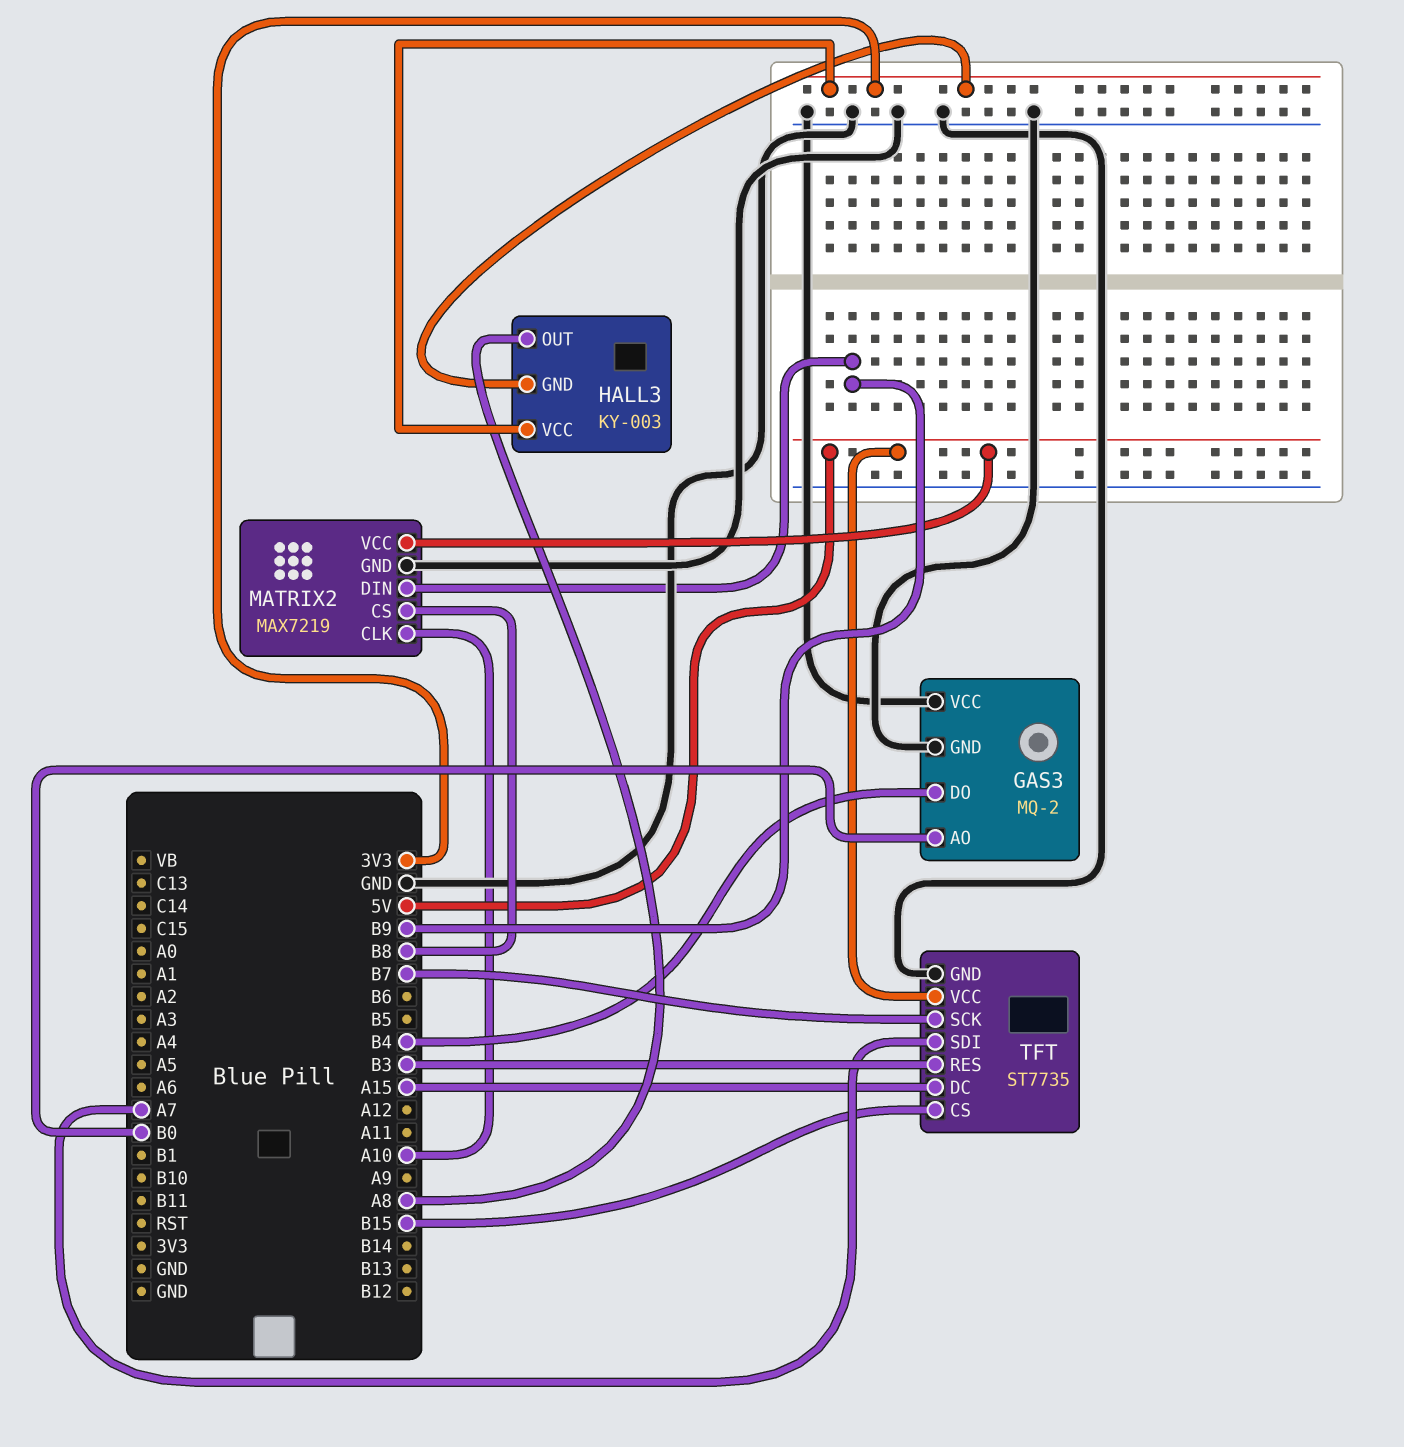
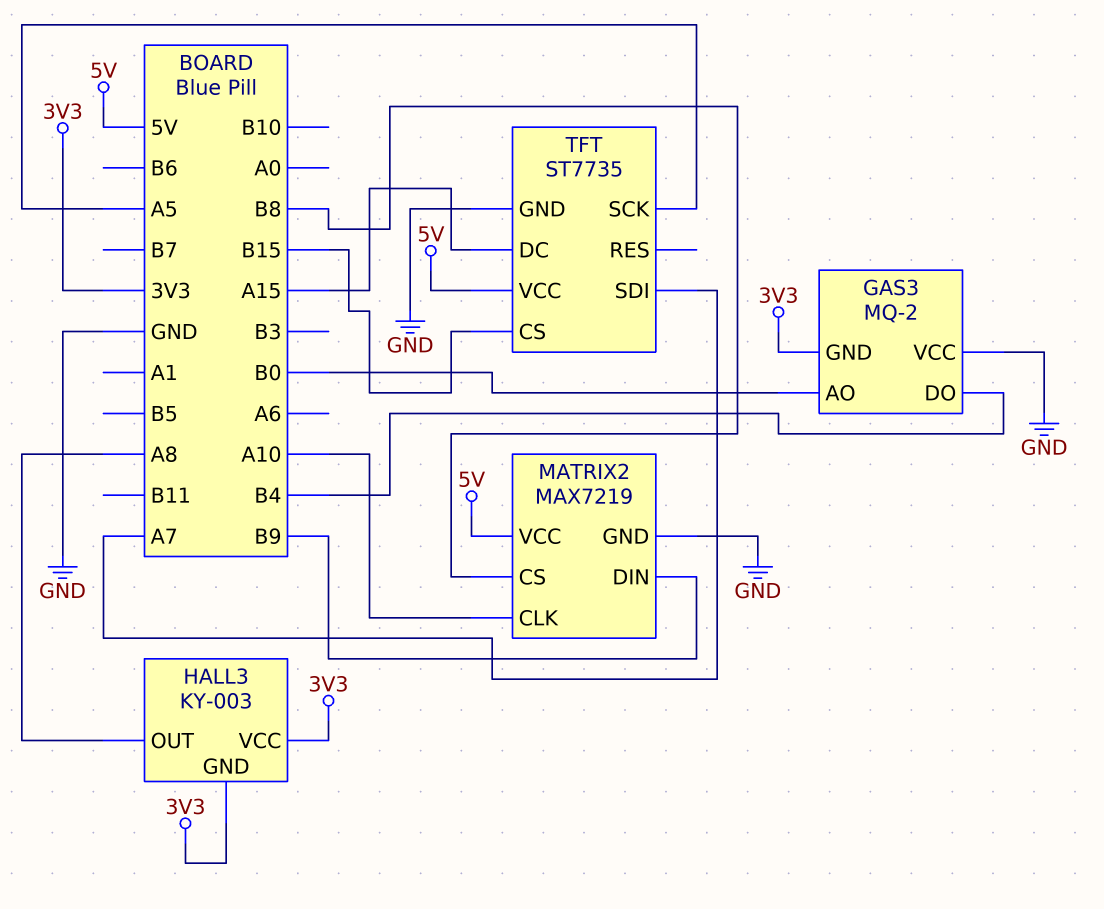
GAS3 pin GND: GND -> 3V3
TFT pin RES: B3 -> none
TFT pin SCK: B7 -> A5

